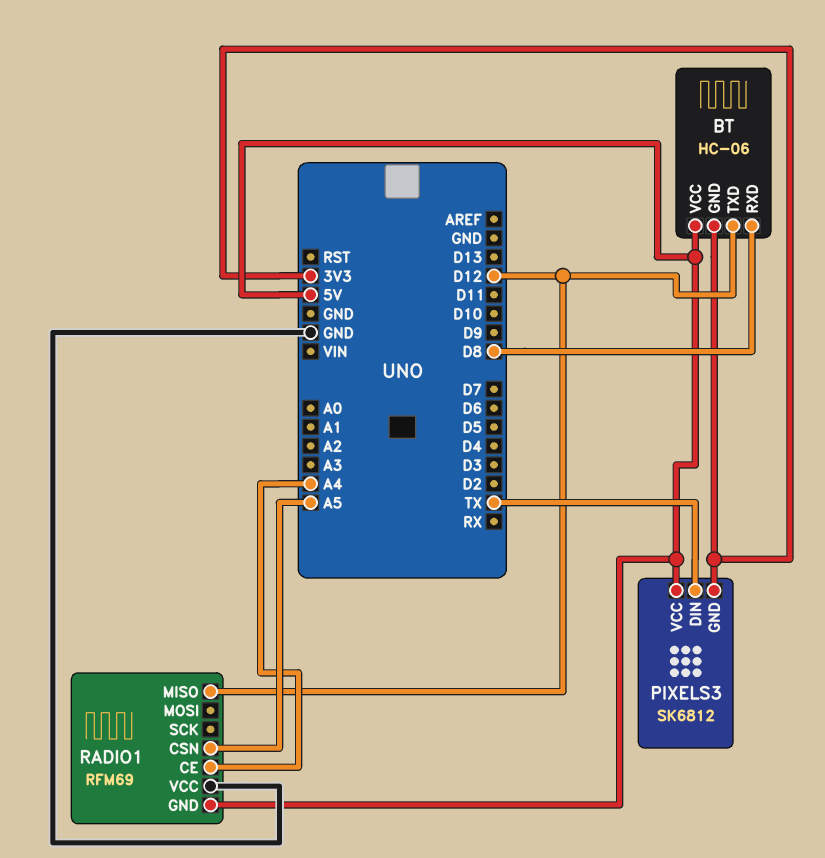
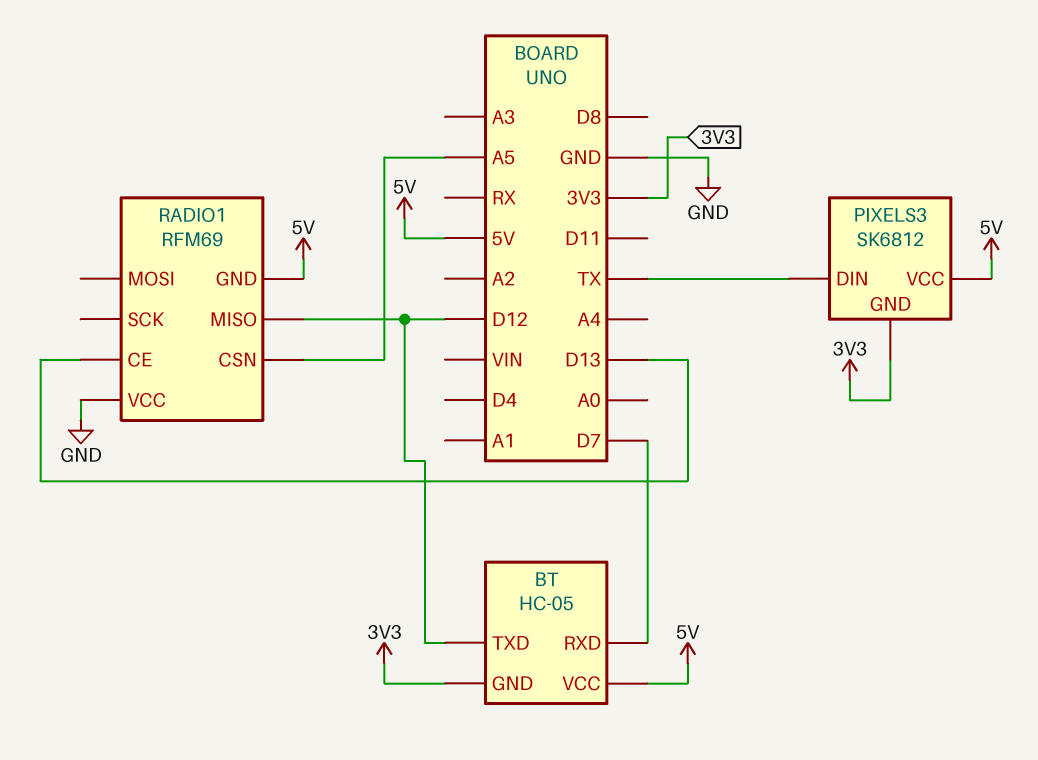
BT: HC-06 -> HC-05
BT pin RXD: D8 -> D7
RADIO1 pin CE: A4 -> D13

